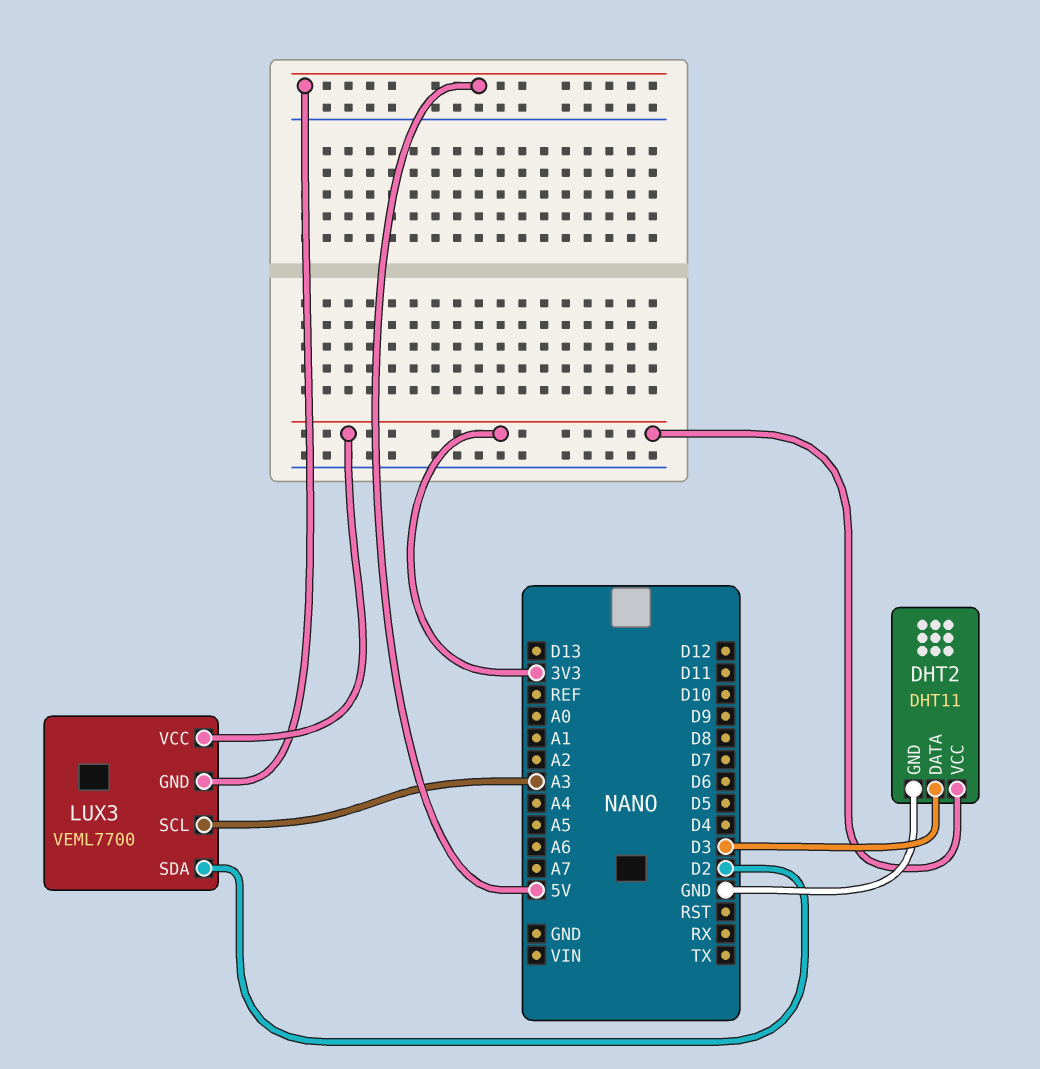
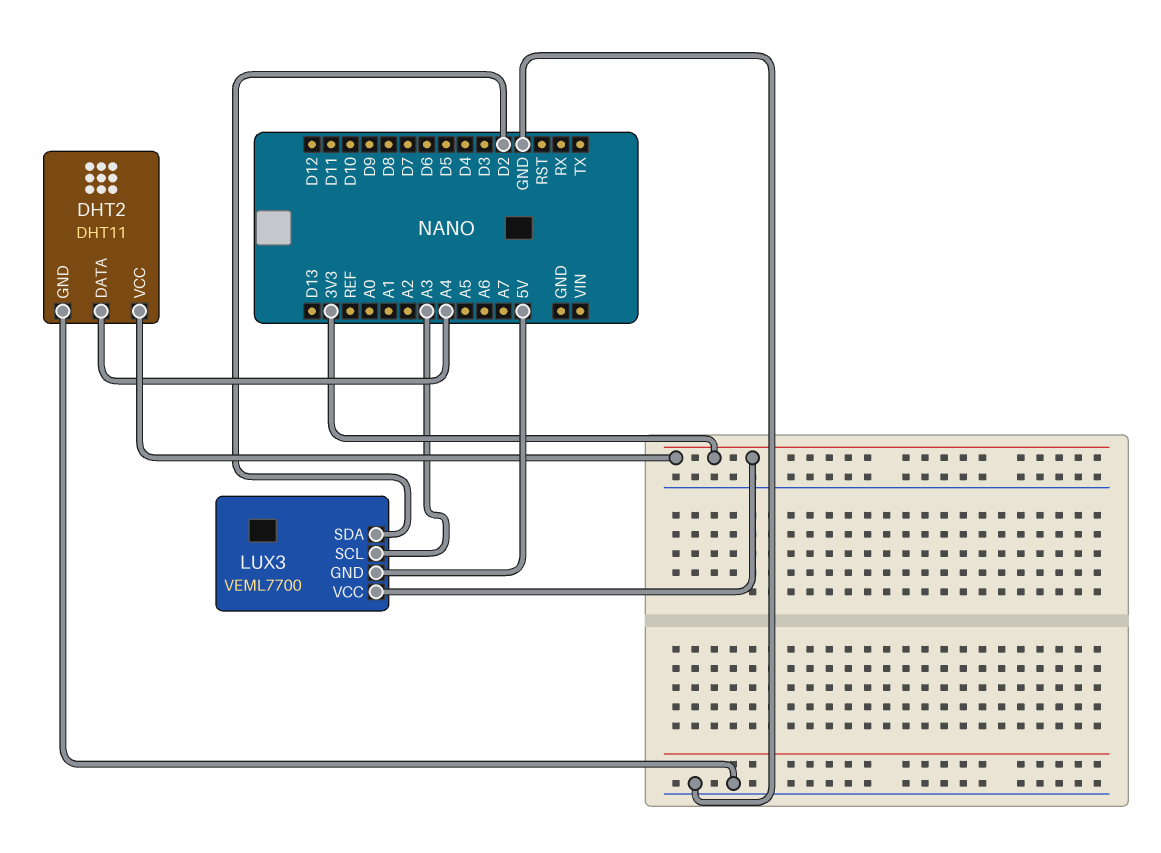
DHT2 pin DATA: D3 -> A4

